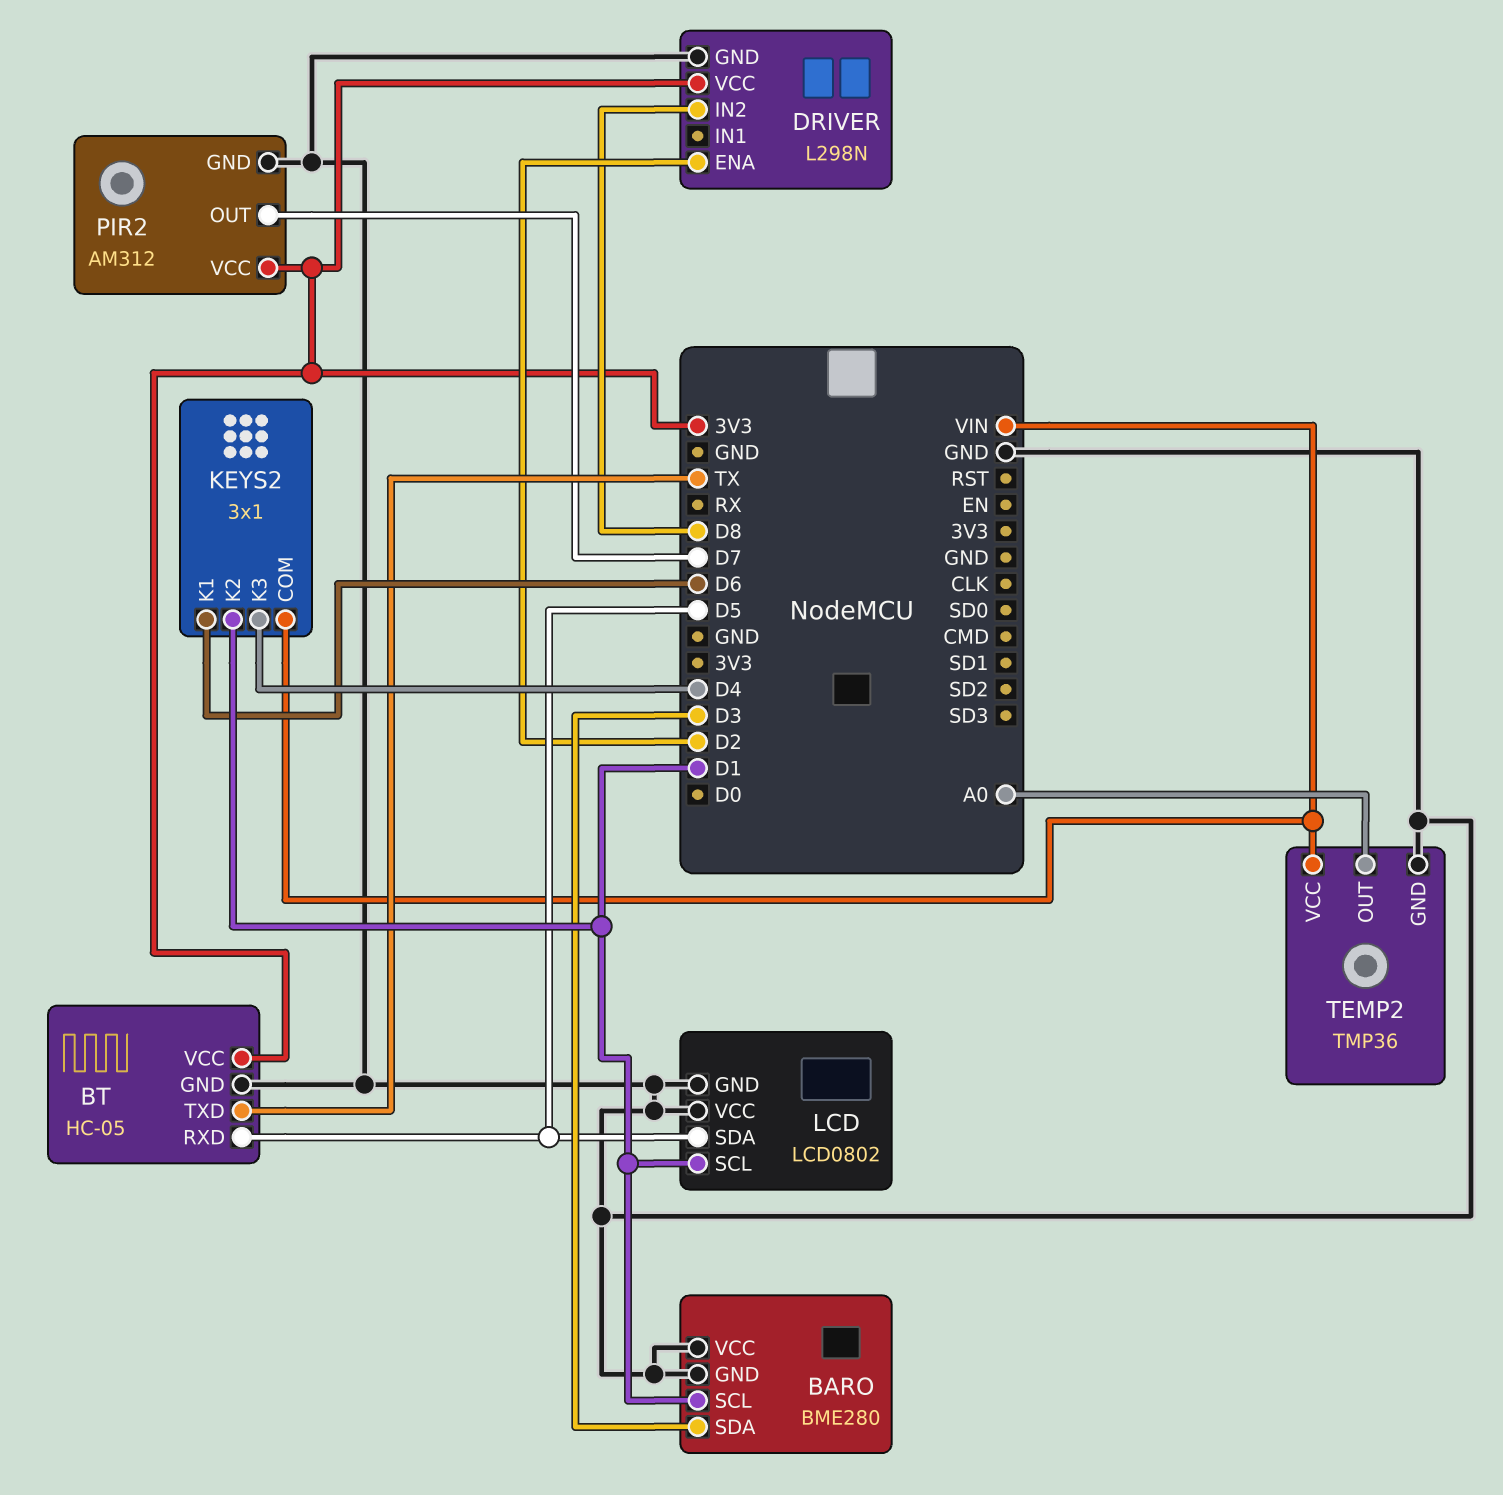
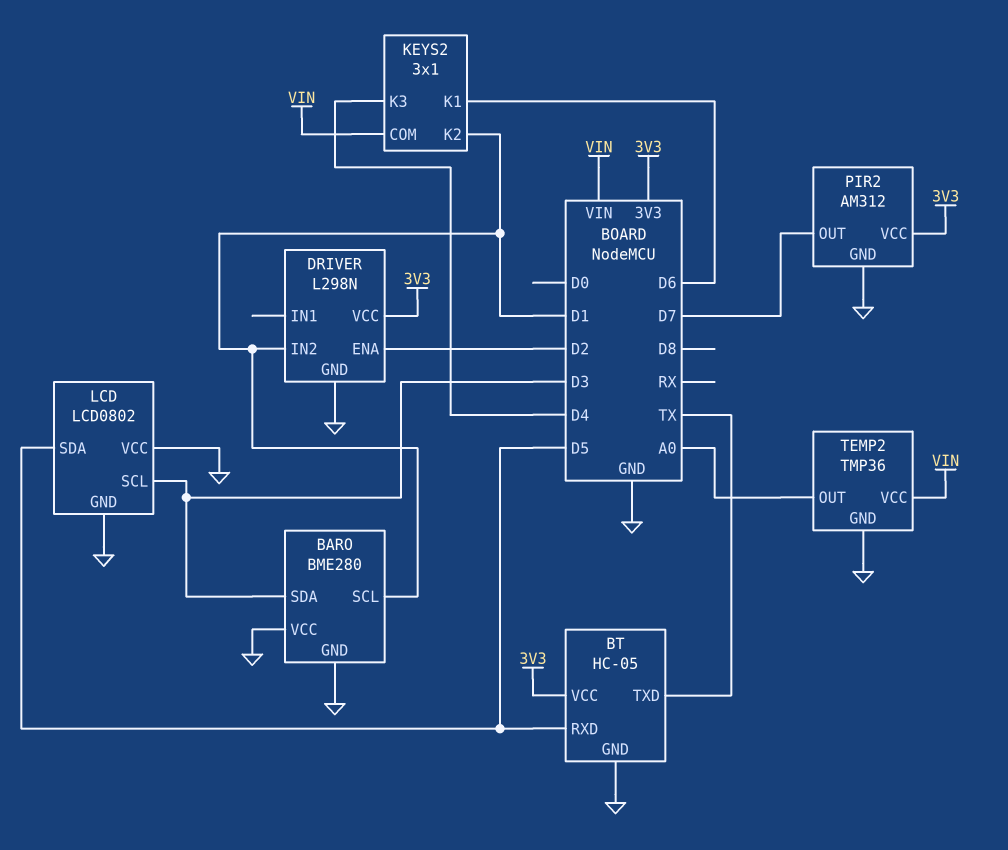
DRIVER pin IN2: D8 -> D1
LCD pin SCL: D1 -> D3

